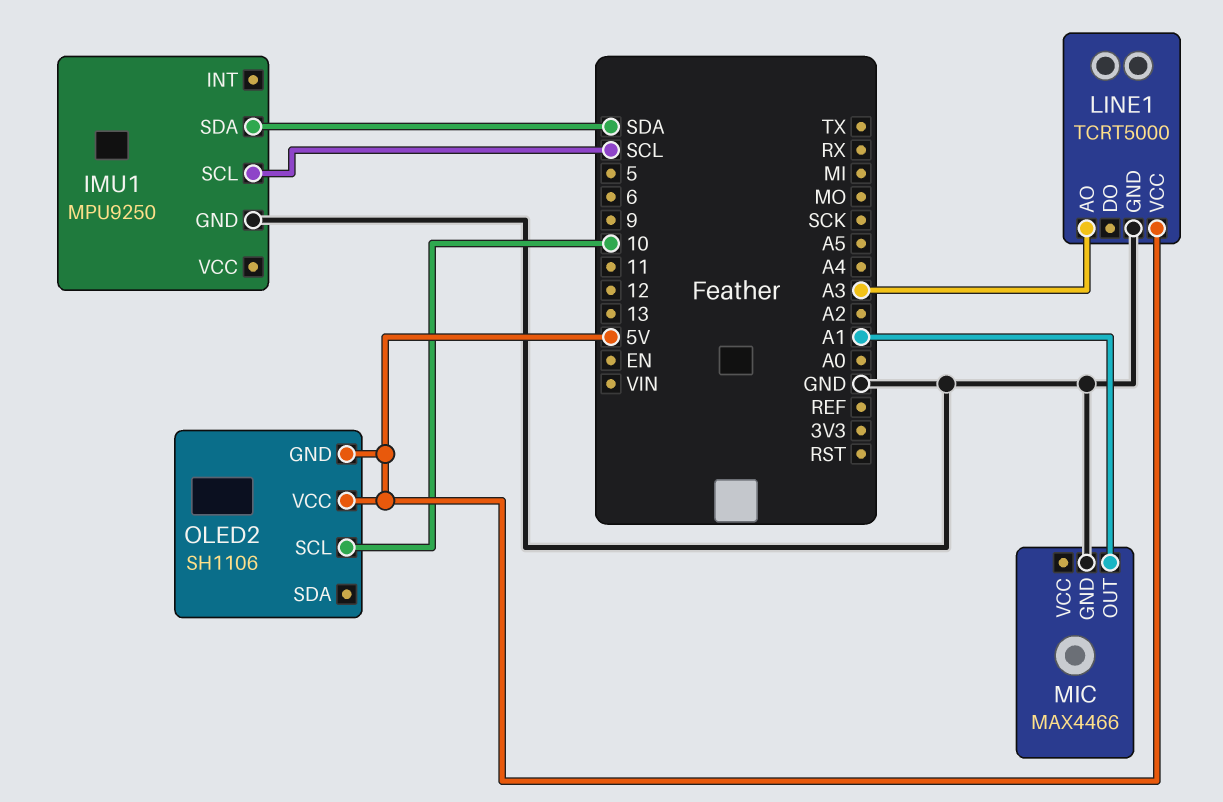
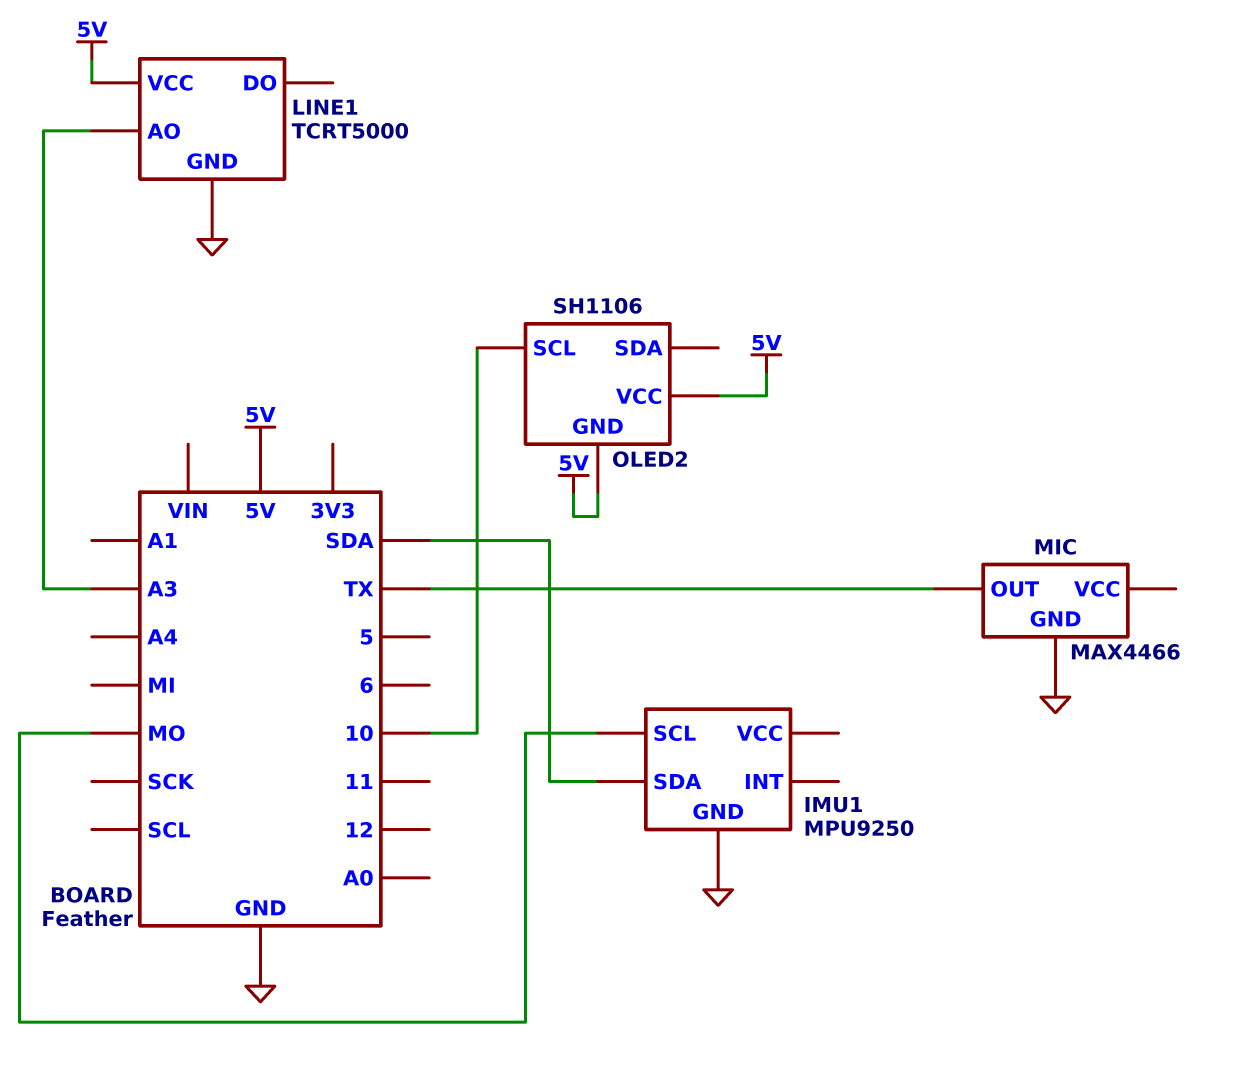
IMU1 pin SCL: SCL -> MO
MIC pin OUT: A1 -> TX

